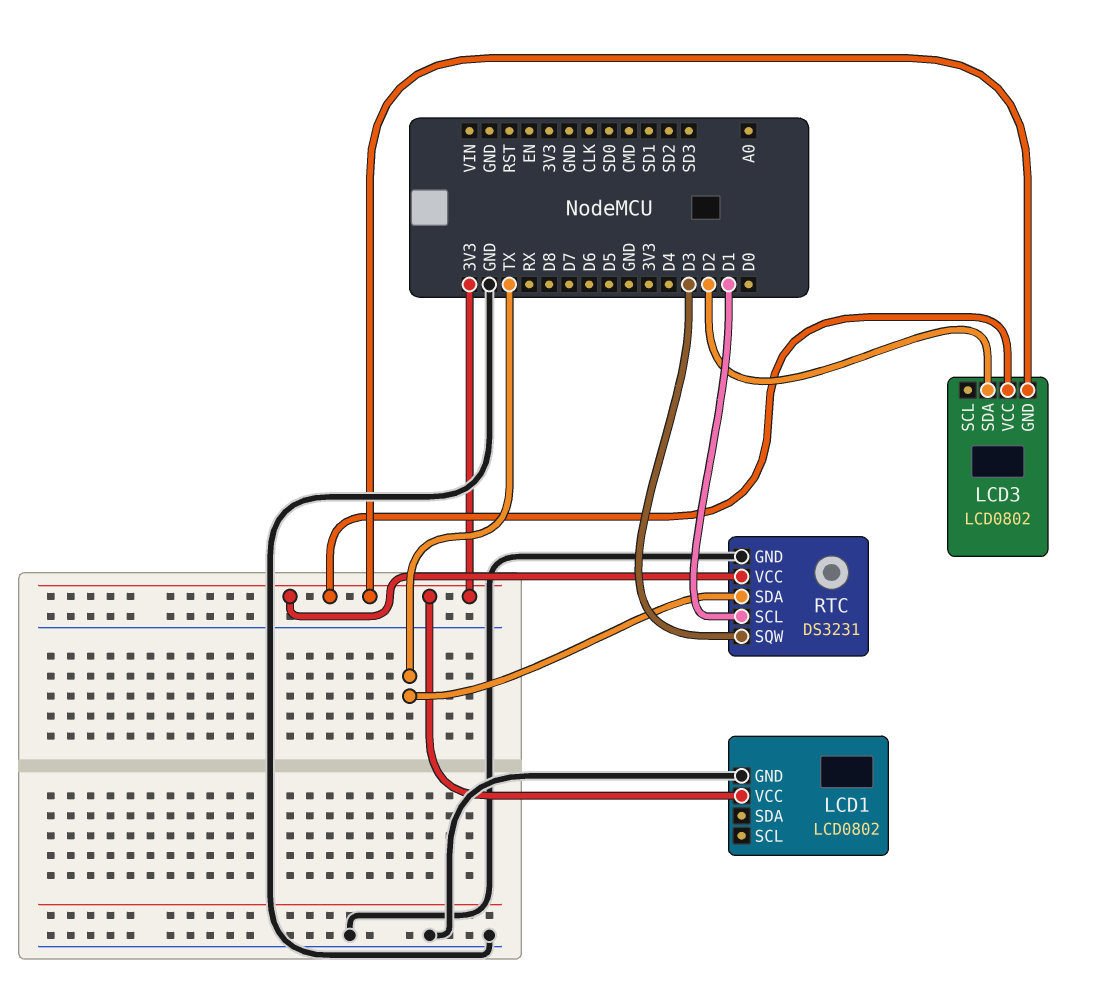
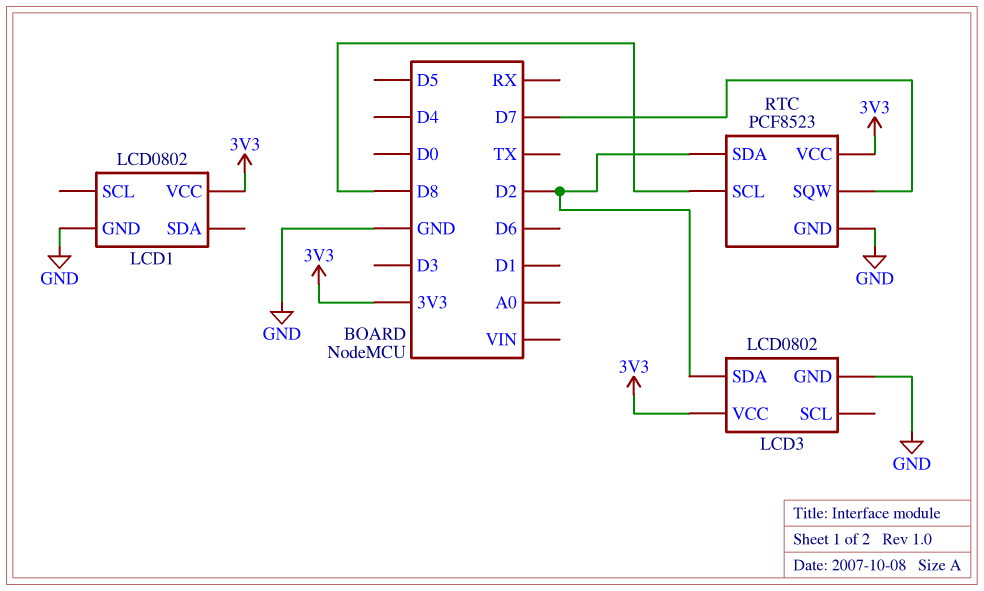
LCD3 pin GND: 3V3 -> GND
RTC: DS3231 -> PCF8523
RTC pin SCL: D1 -> D8
RTC pin SDA: TX -> D2
RTC pin SQW: D3 -> D7

